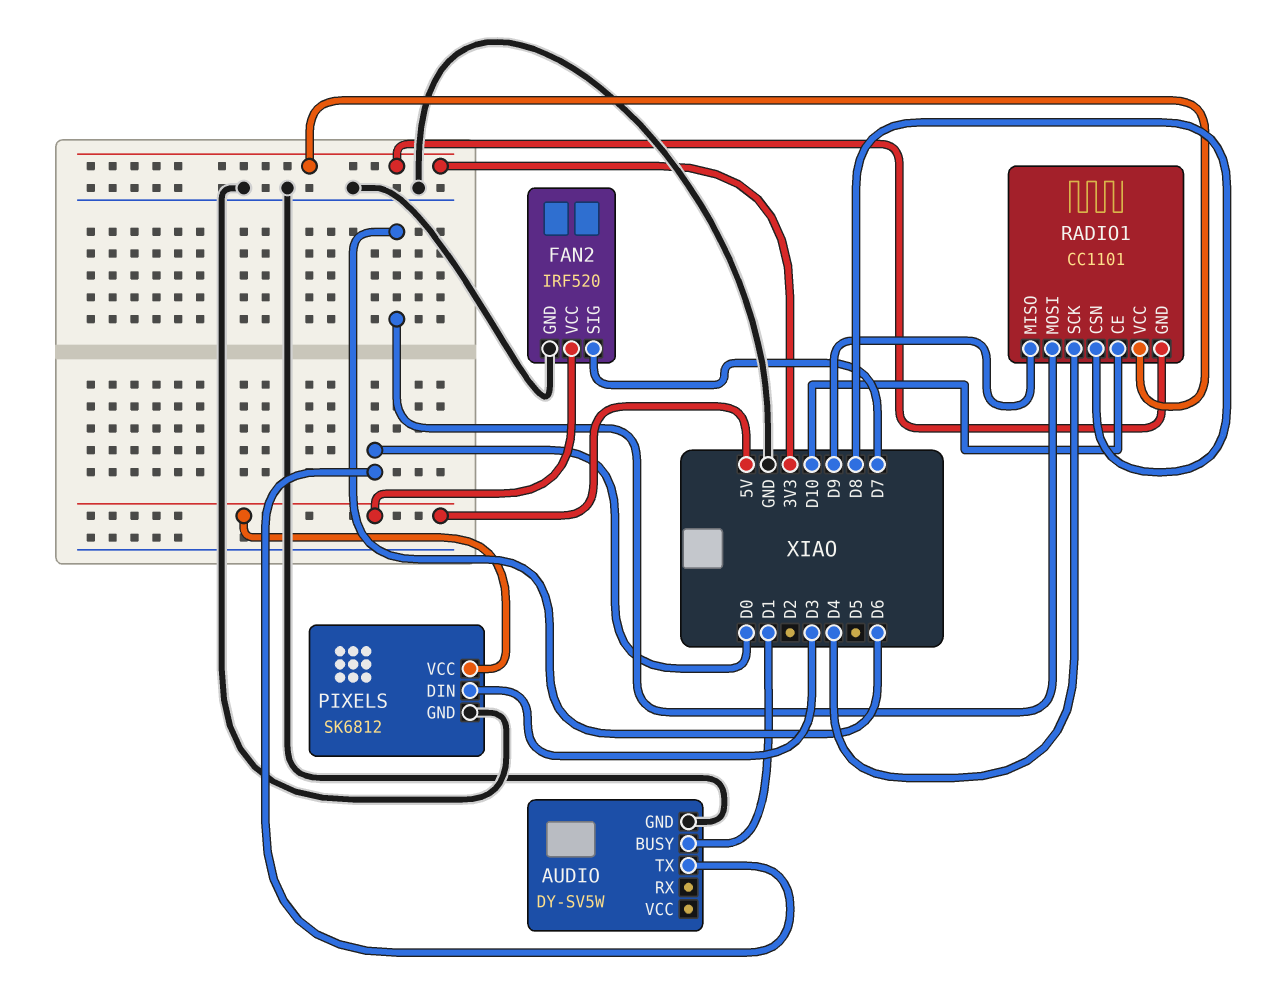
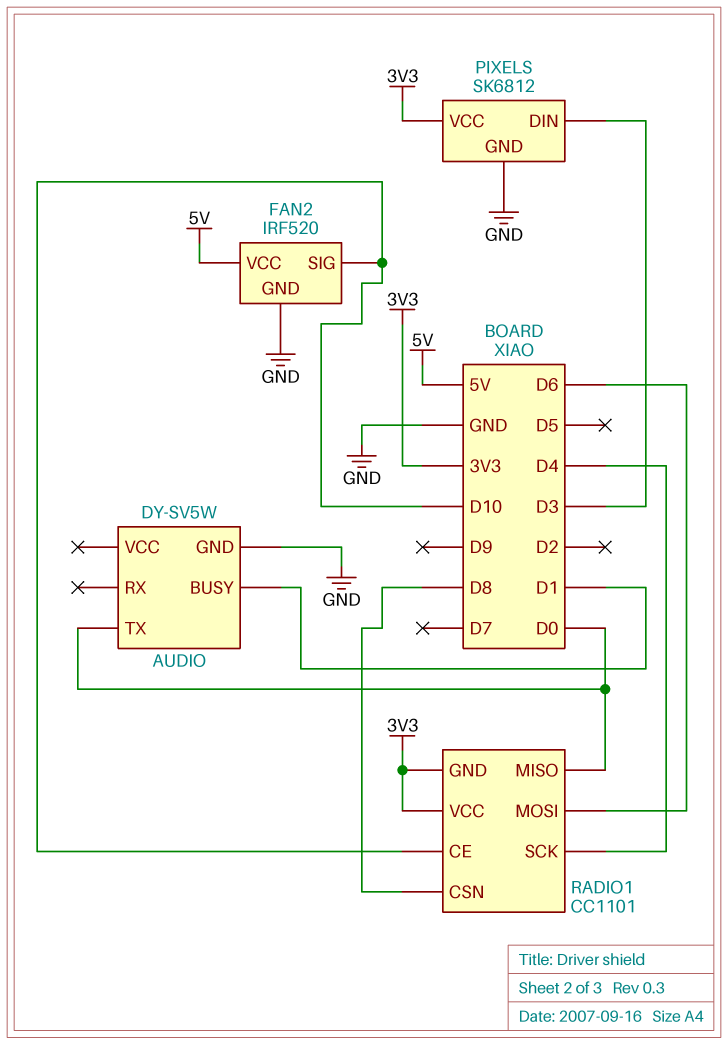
FAN2 pin SIG: D7 -> D10
PIXELS pin VCC: 5V -> 3V3
RADIO1 pin MISO: D9 -> D0

